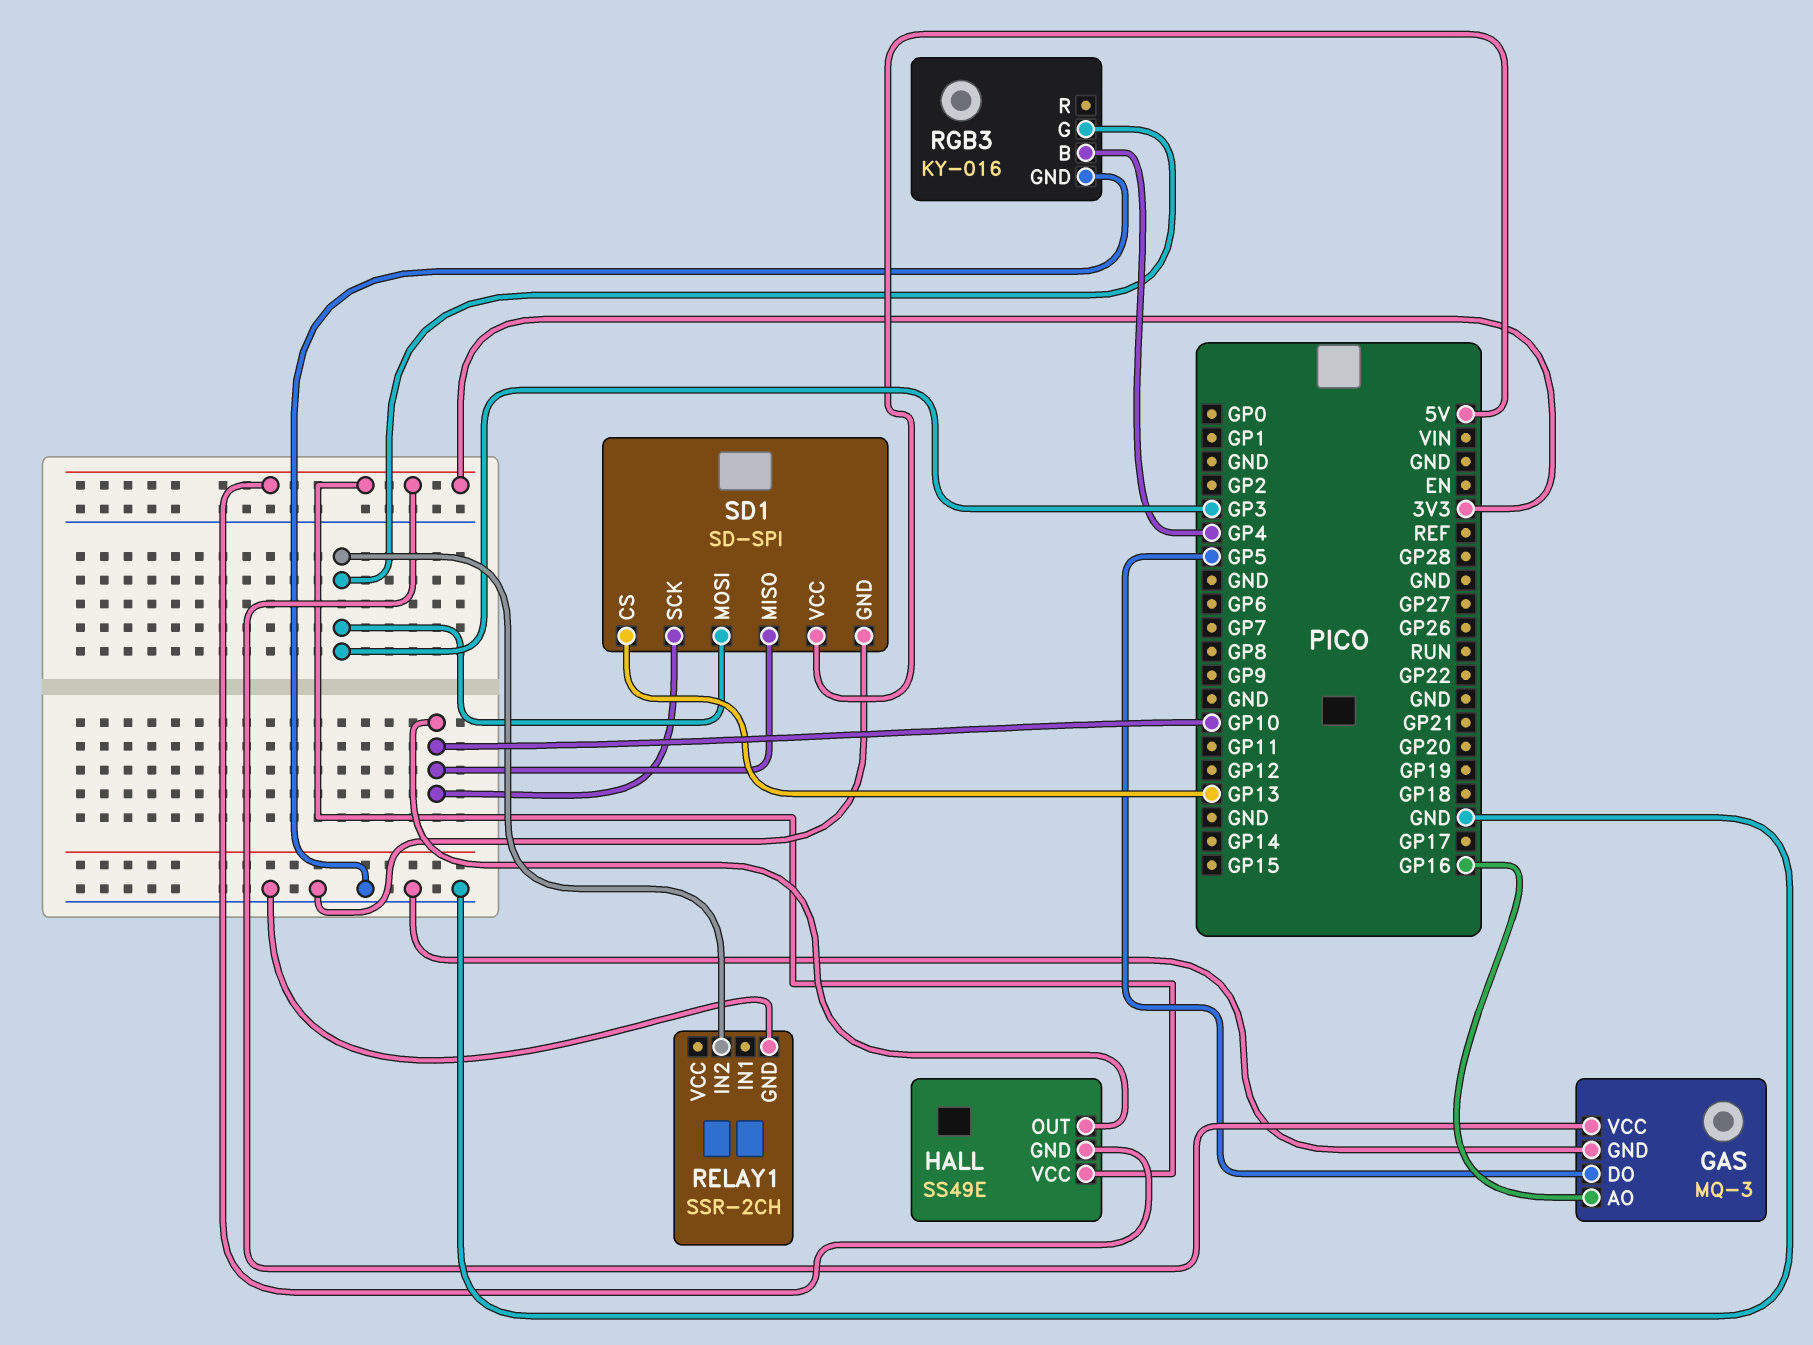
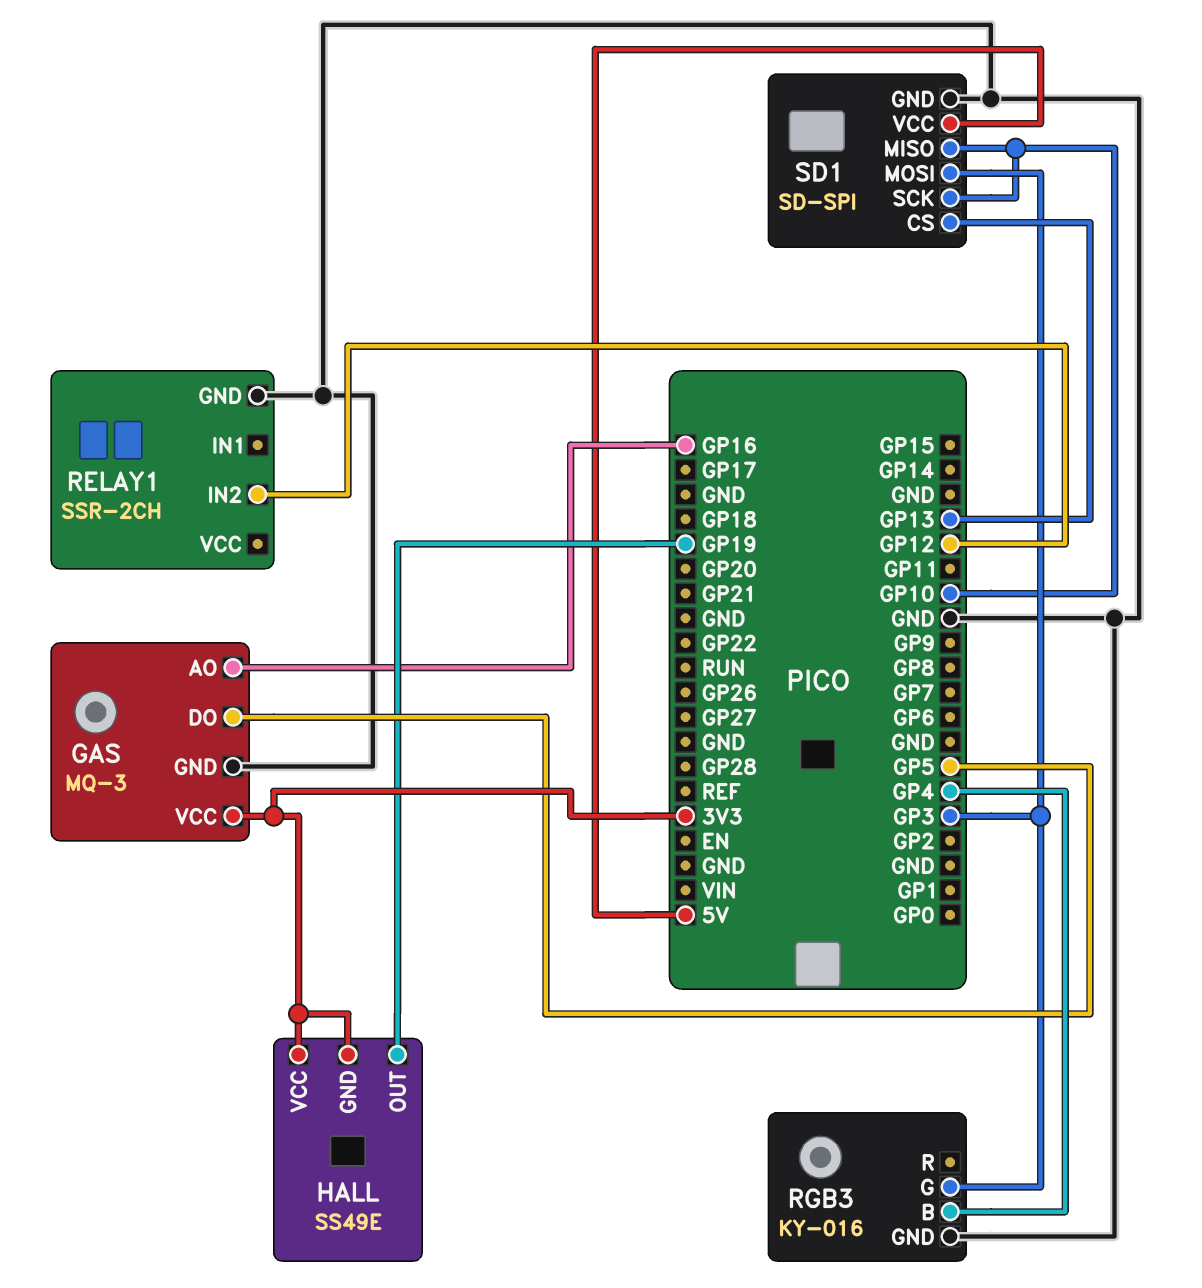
HALL pin OUT: GP10 -> GP19
RELAY1 pin IN2: GP3 -> GP12

